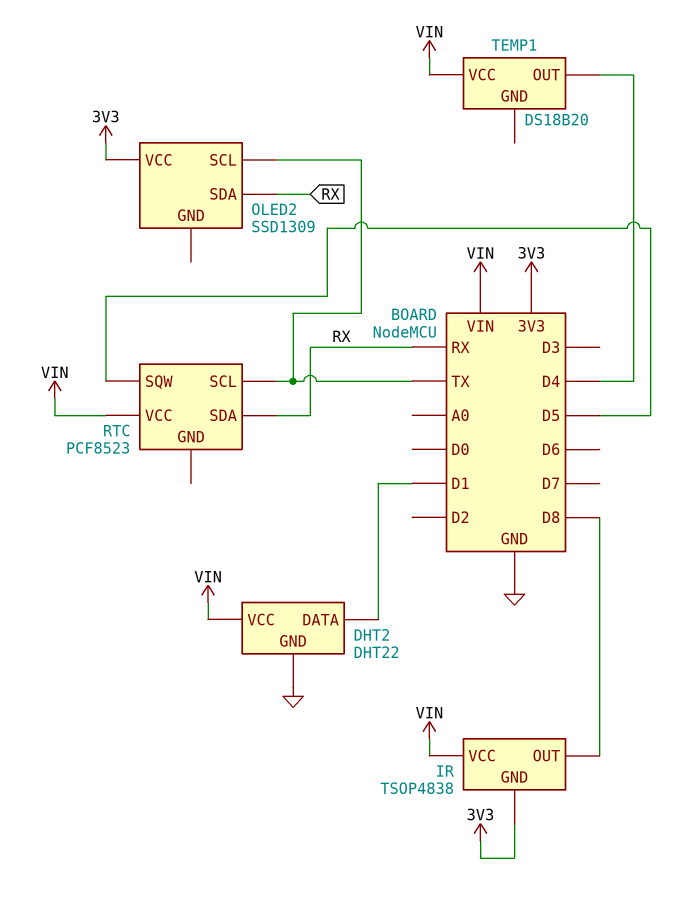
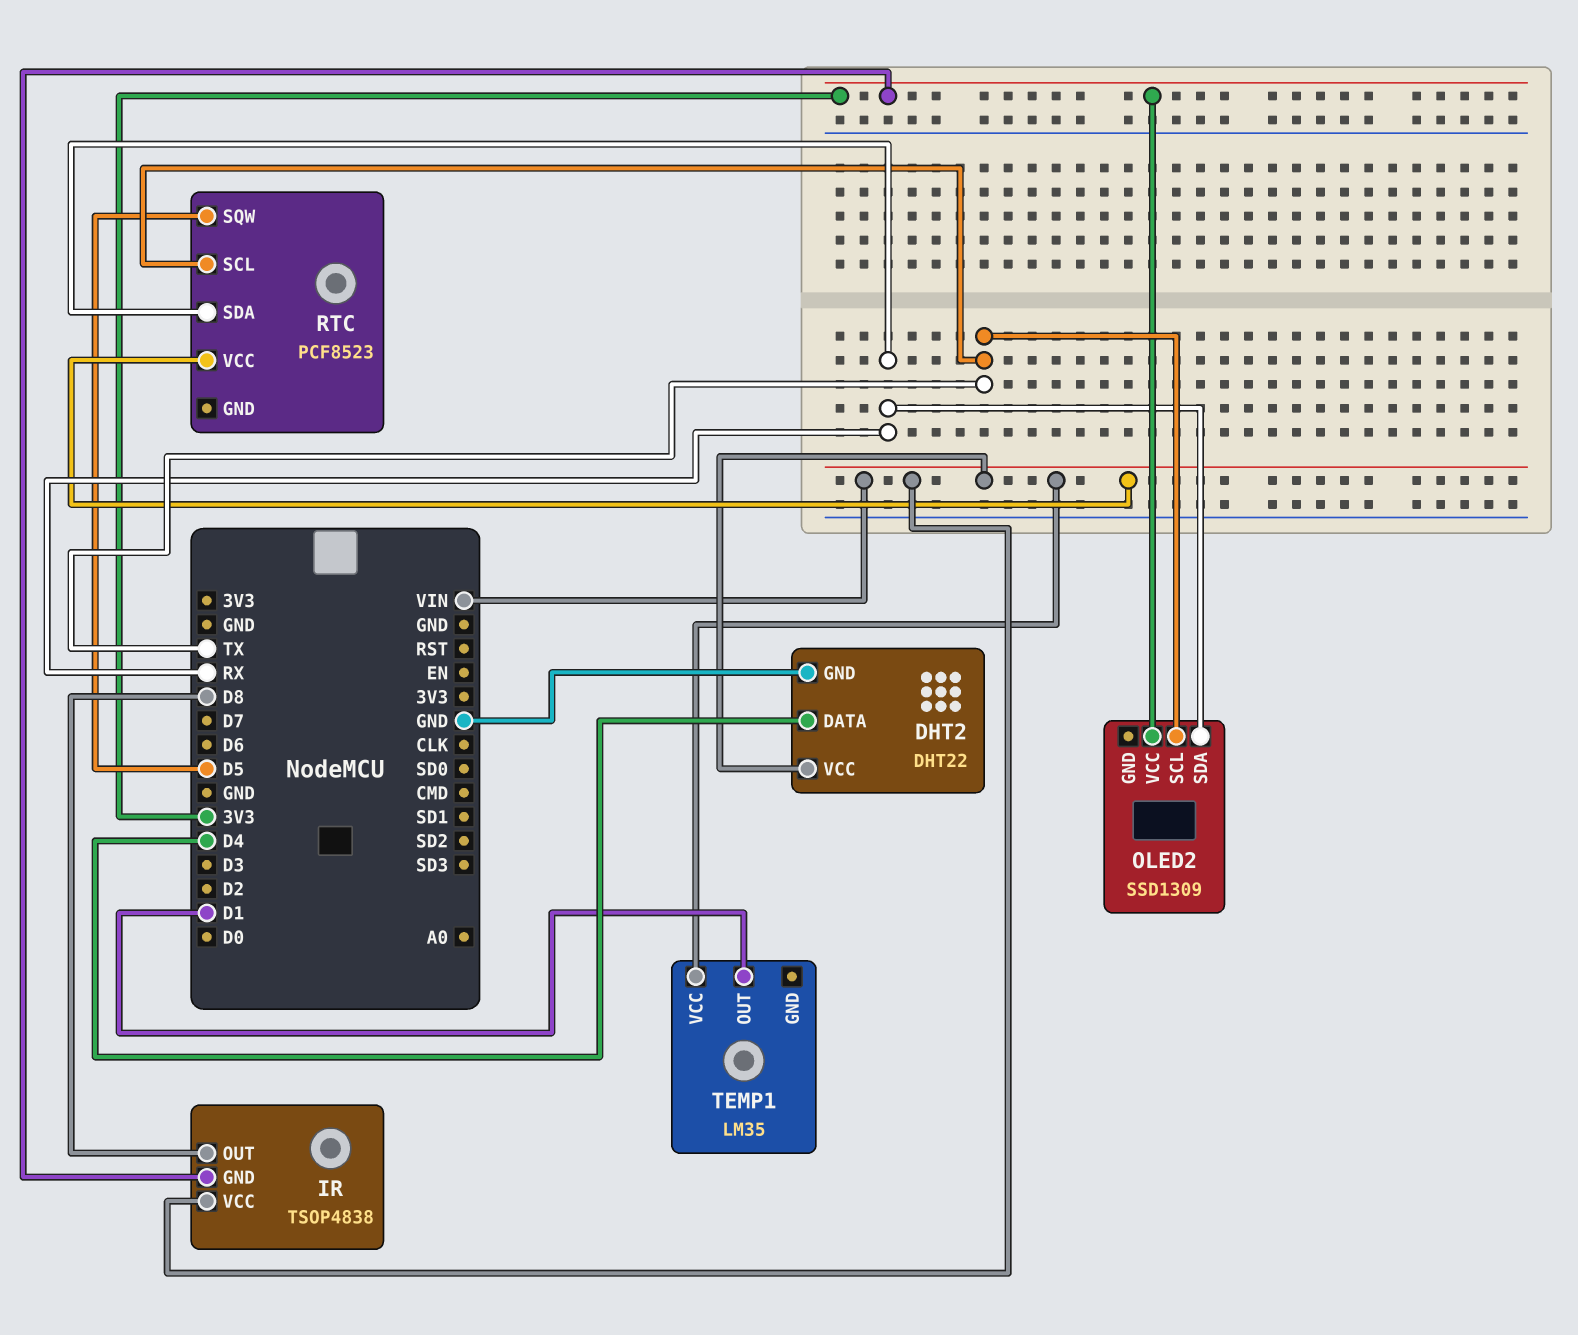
DHT2 pin DATA: D1 -> D4
TEMP1: DS18B20 -> LM35
TEMP1 pin OUT: D4 -> D1

